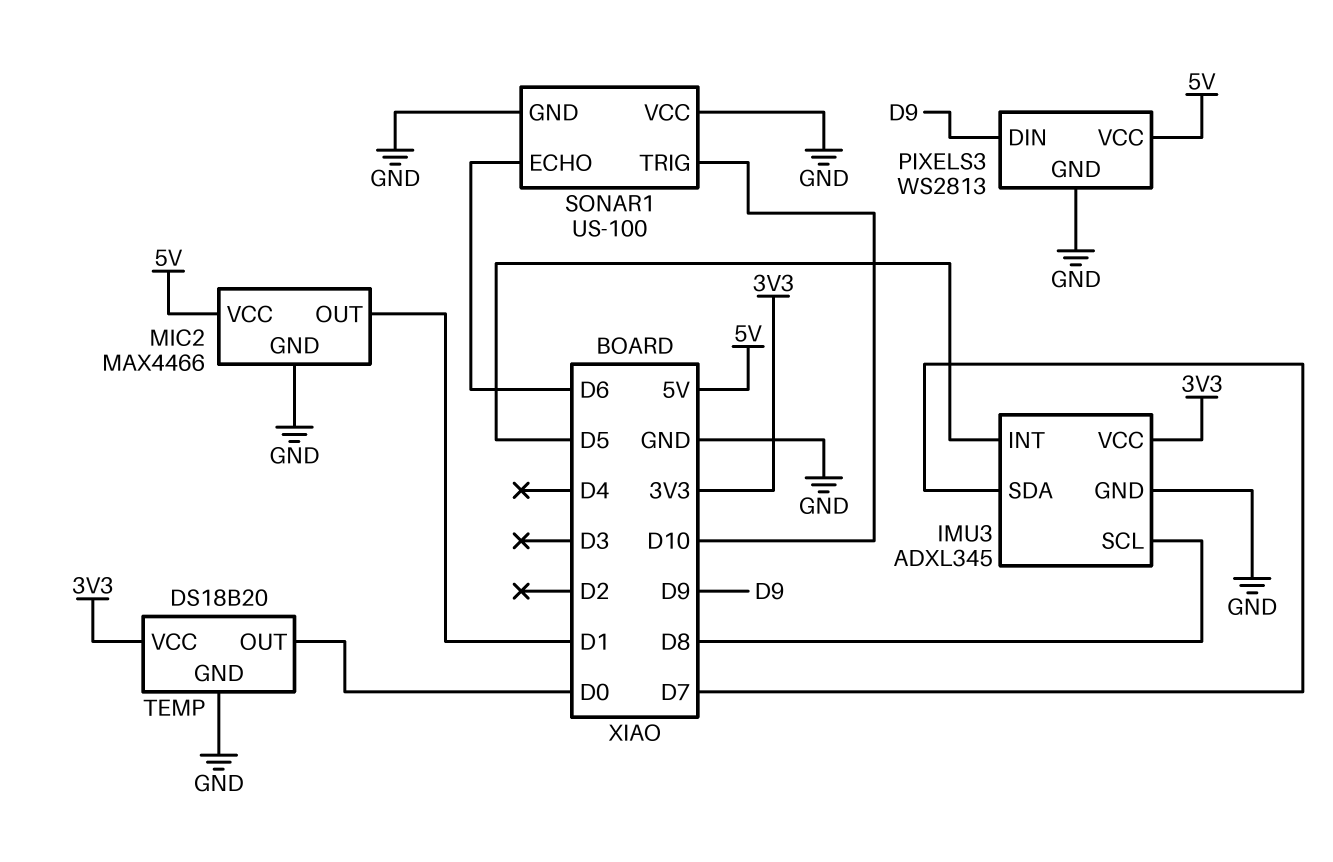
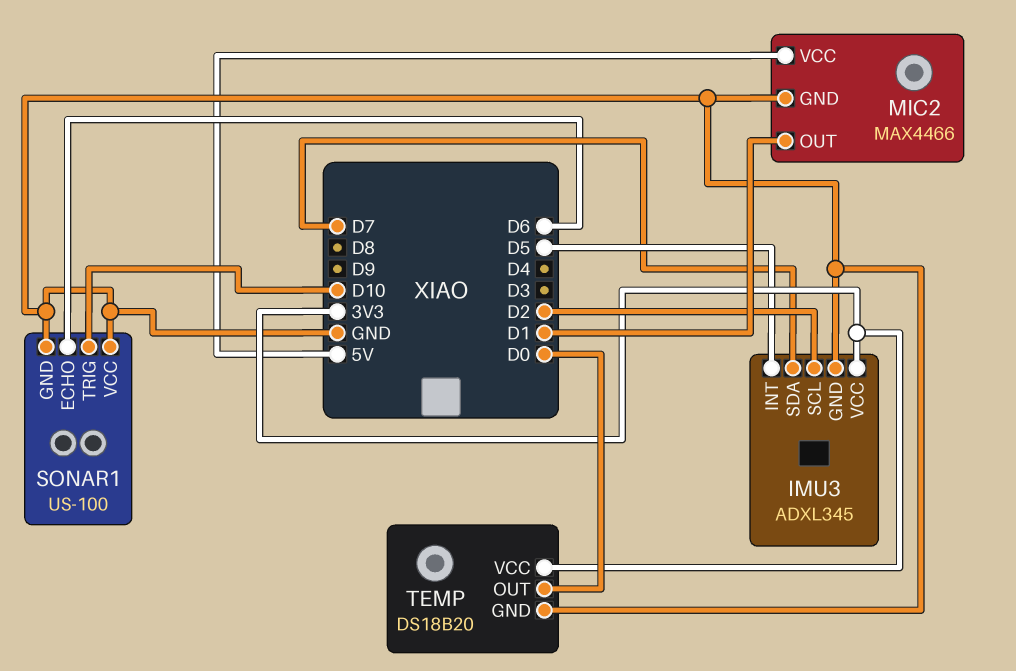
IMU3 pin SCL: D8 -> D2
PIXELS3: WS2813 -> none
PIXELS3 pin DIN: D9 -> none
PIXELS3 pin GND: GND -> none
PIXELS3 pin VCC: 5V -> none

